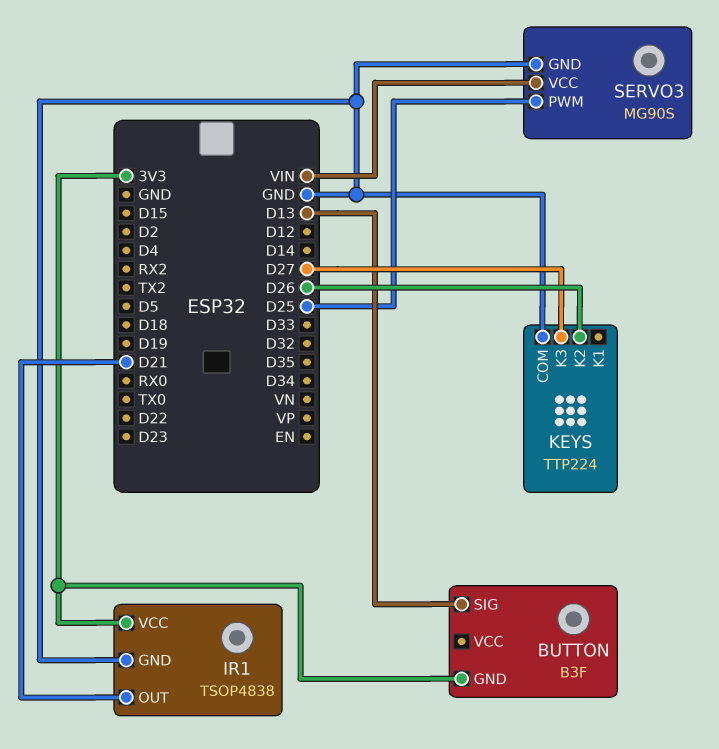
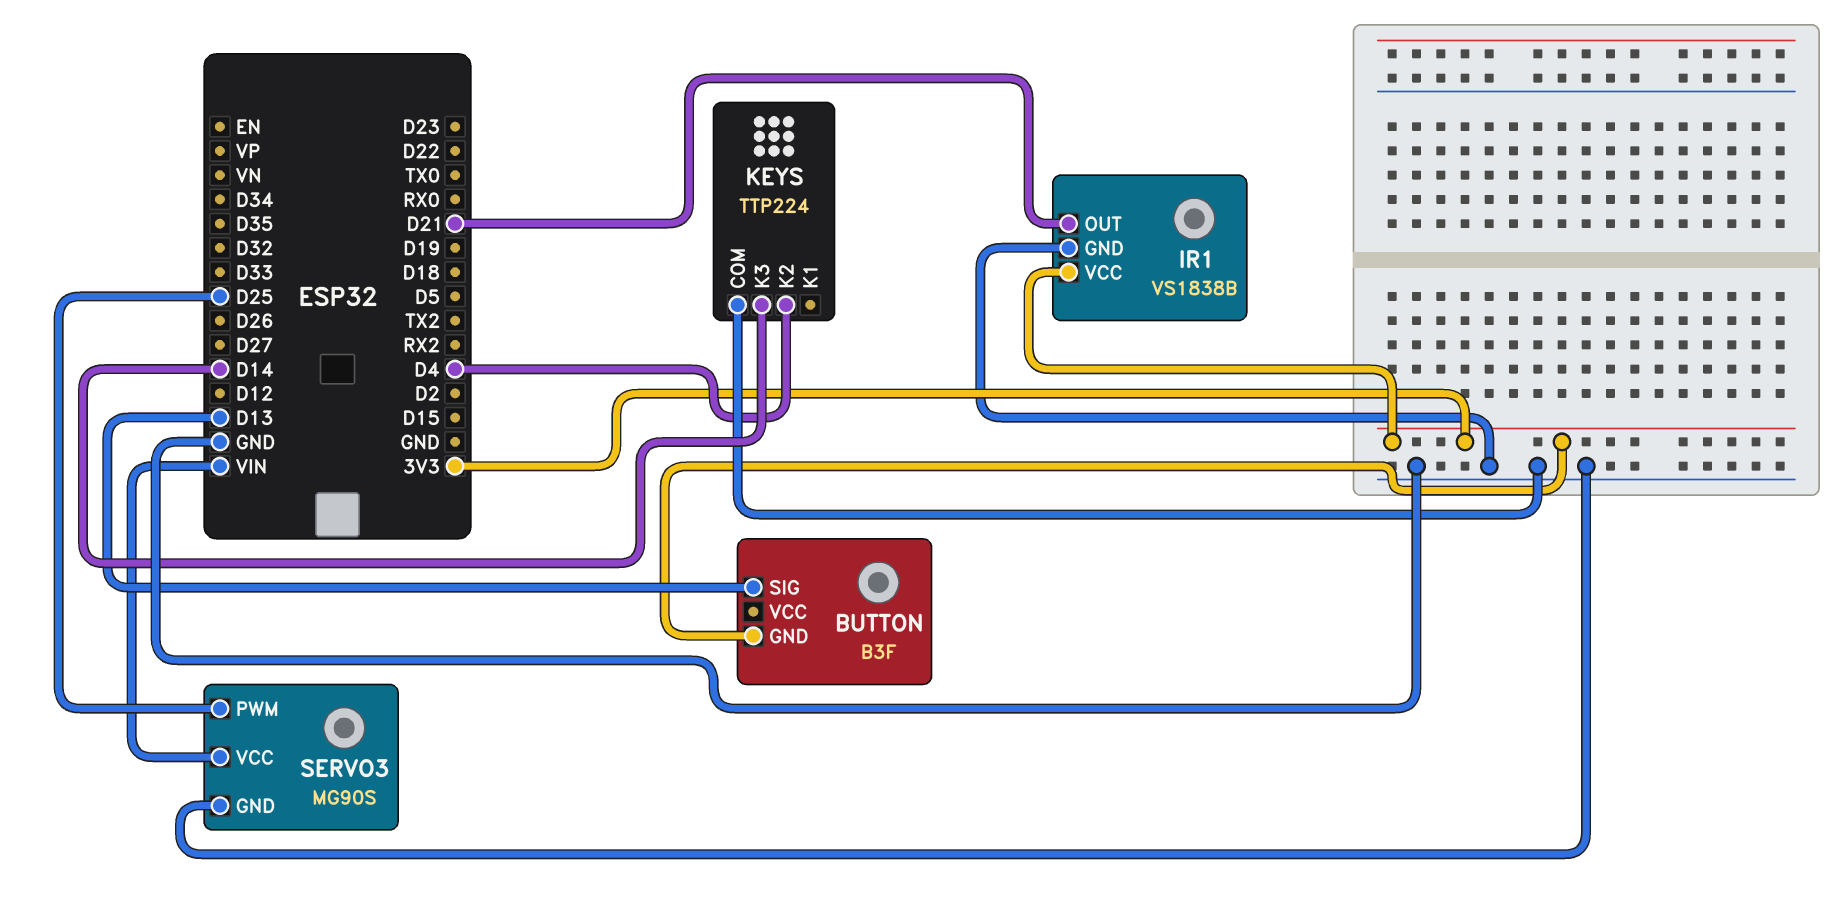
IR1: TSOP4838 -> VS1838B
KEYS pin K2: D26 -> D4
KEYS pin K3: D27 -> D14

